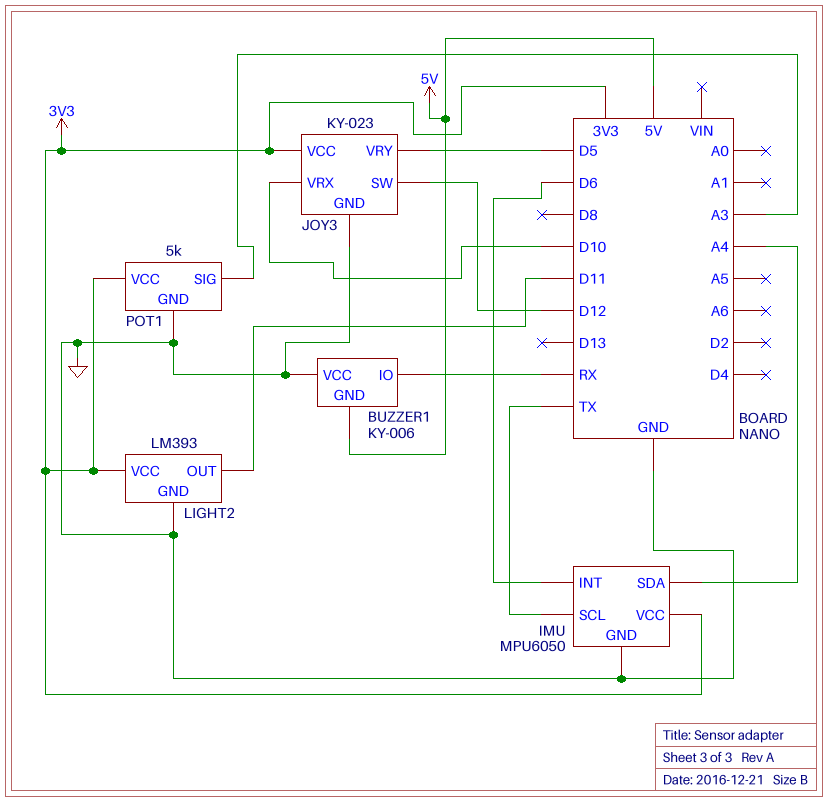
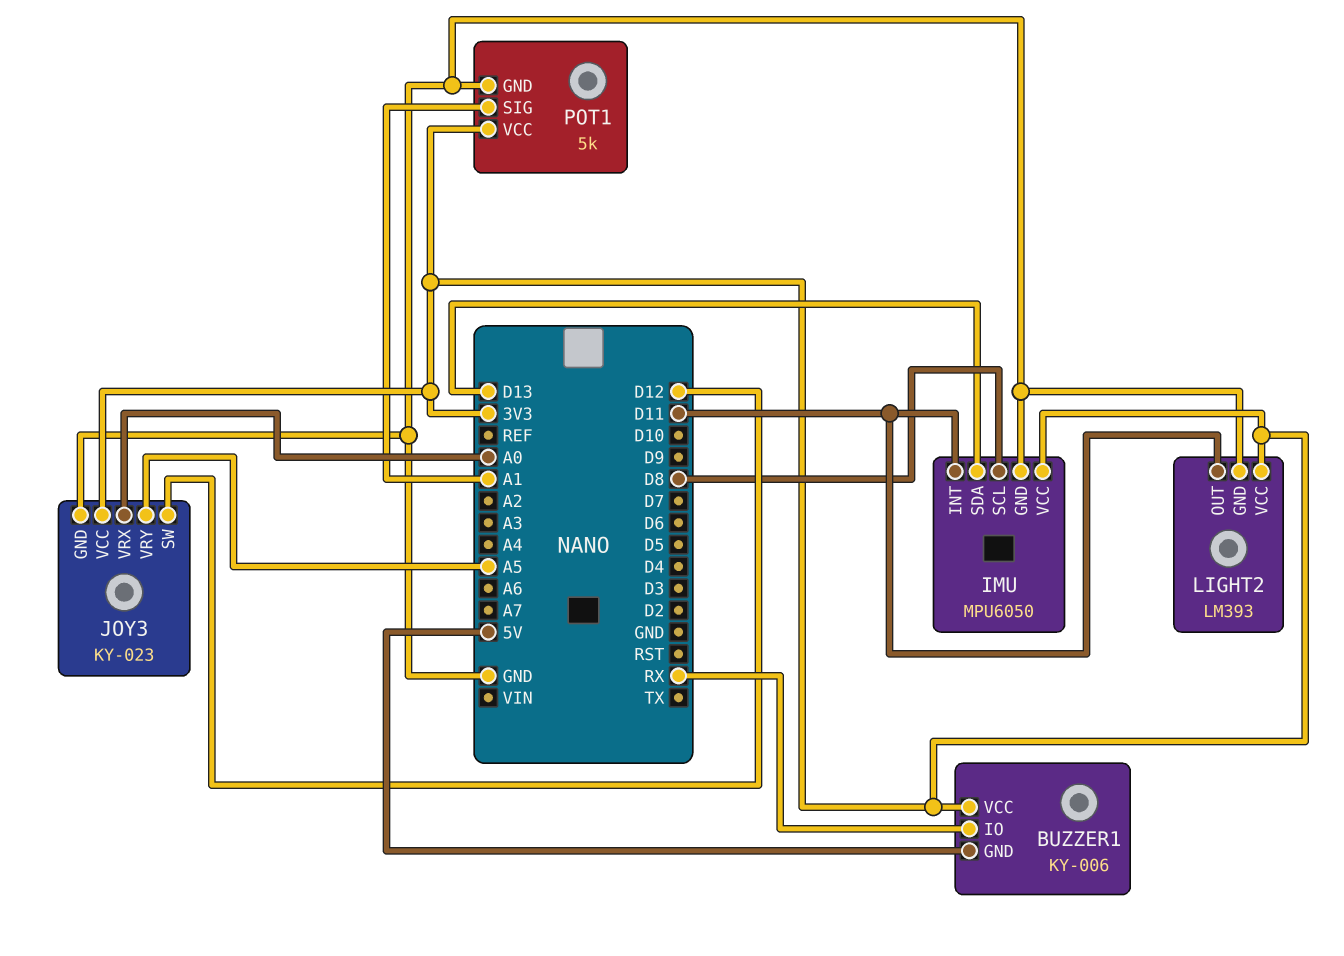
BUZZER1 pin VCC: GND -> 3V3
IMU pin INT: D6 -> D11
IMU pin SCL: TX -> D8
IMU pin SDA: A4 -> D13
JOY3 pin VRX: D10 -> A0
JOY3 pin VRY: D5 -> A5
POT1 pin SIG: A3 -> A1

